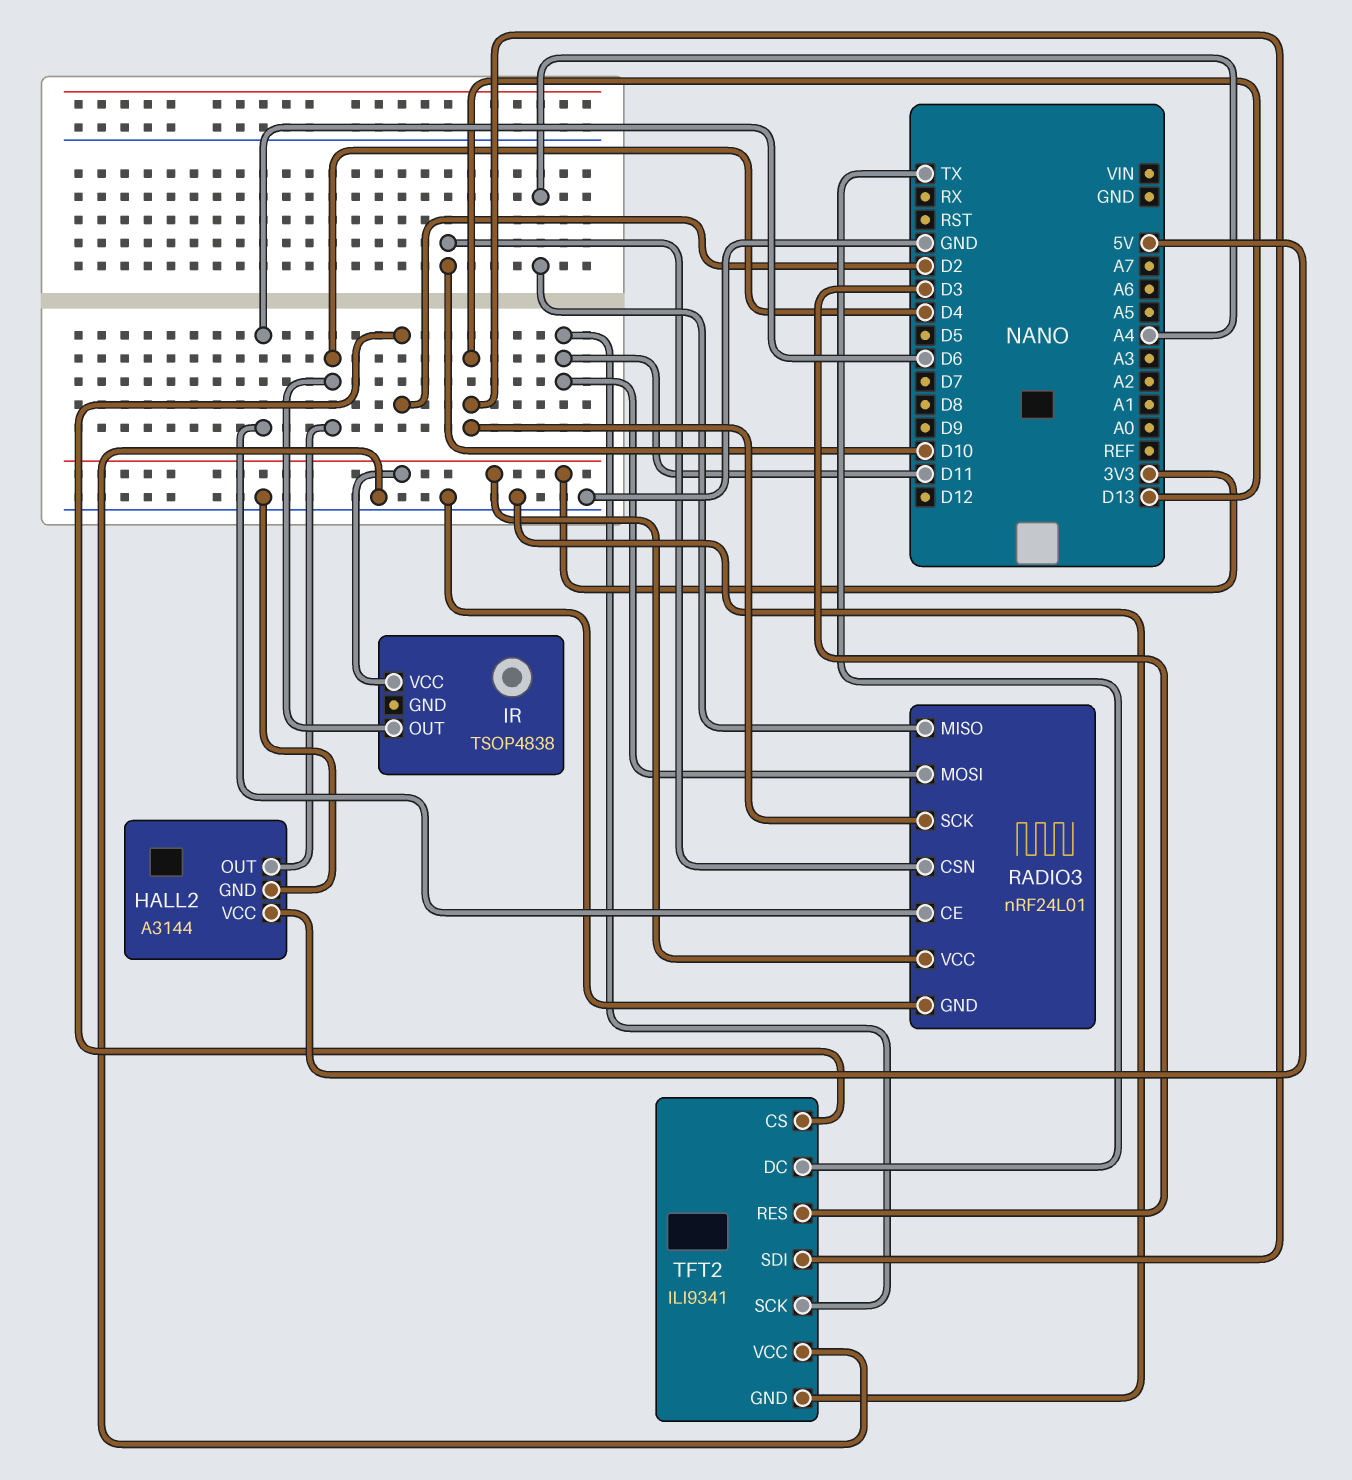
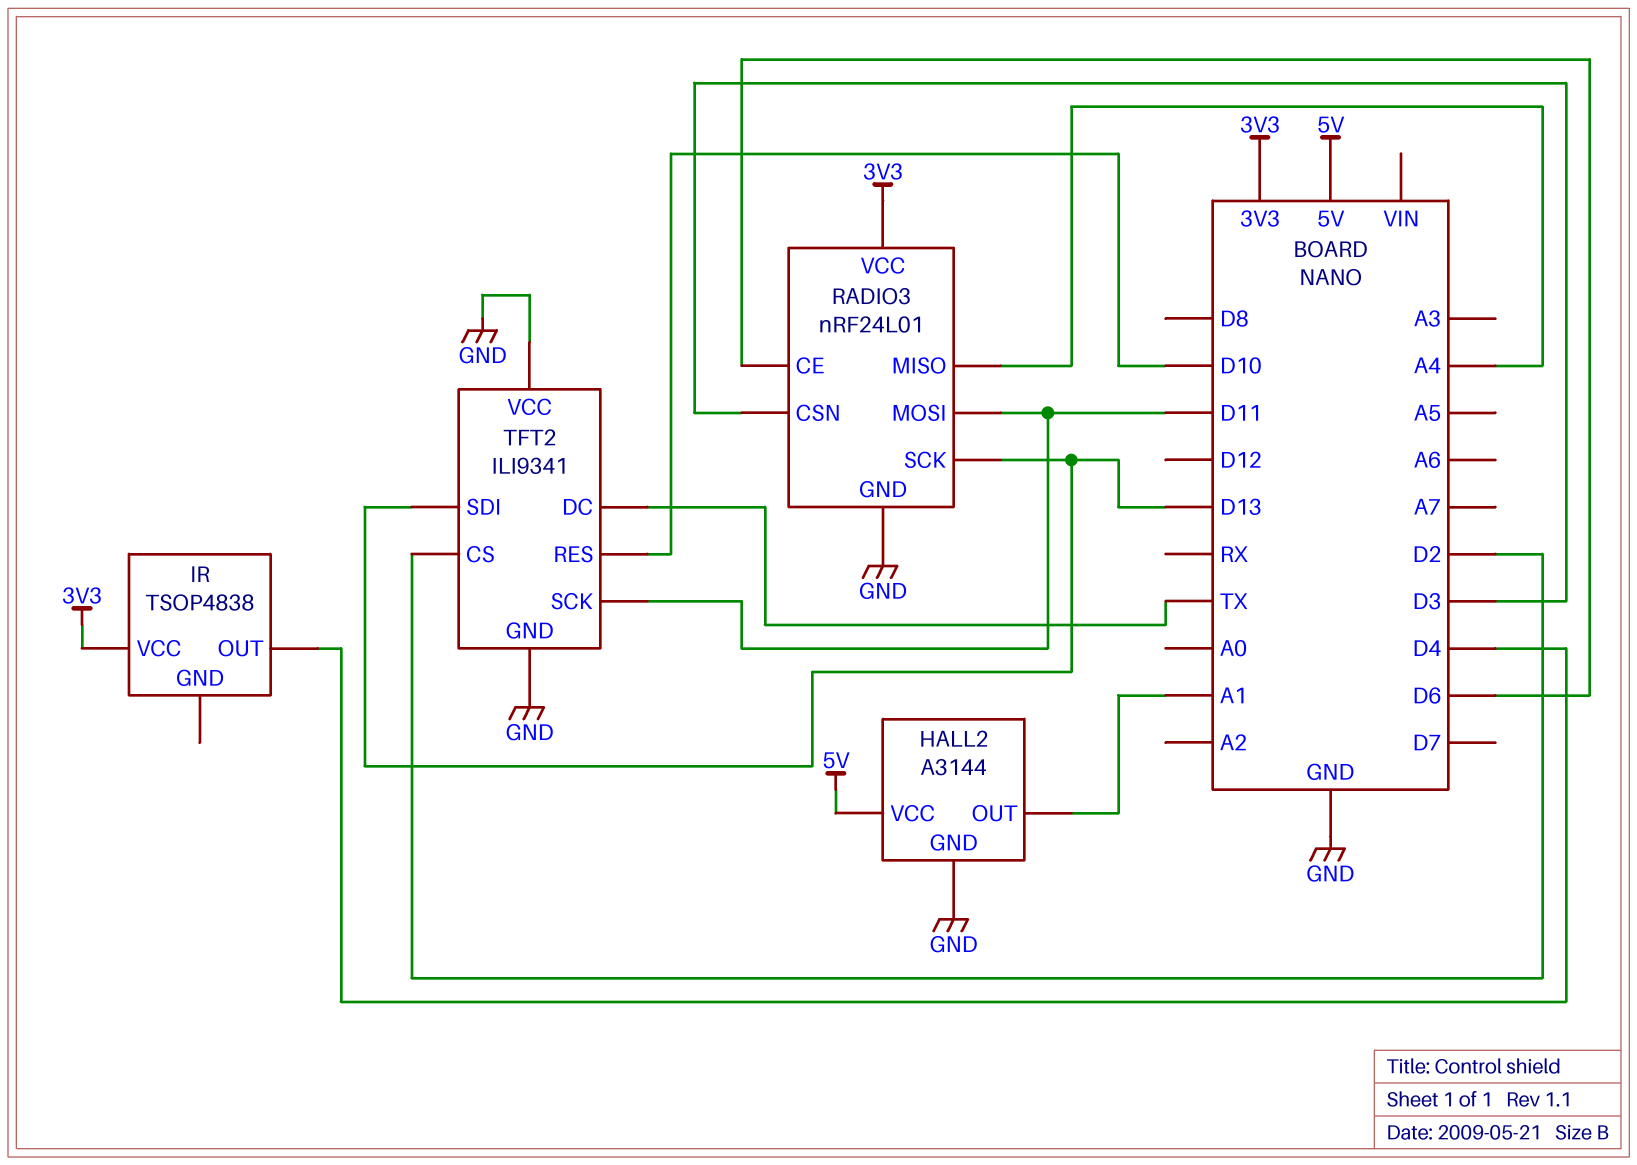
HALL2 pin OUT: D4 -> A1
RADIO3 pin CSN: D10 -> D3
TFT2 pin RES: D3 -> D10

